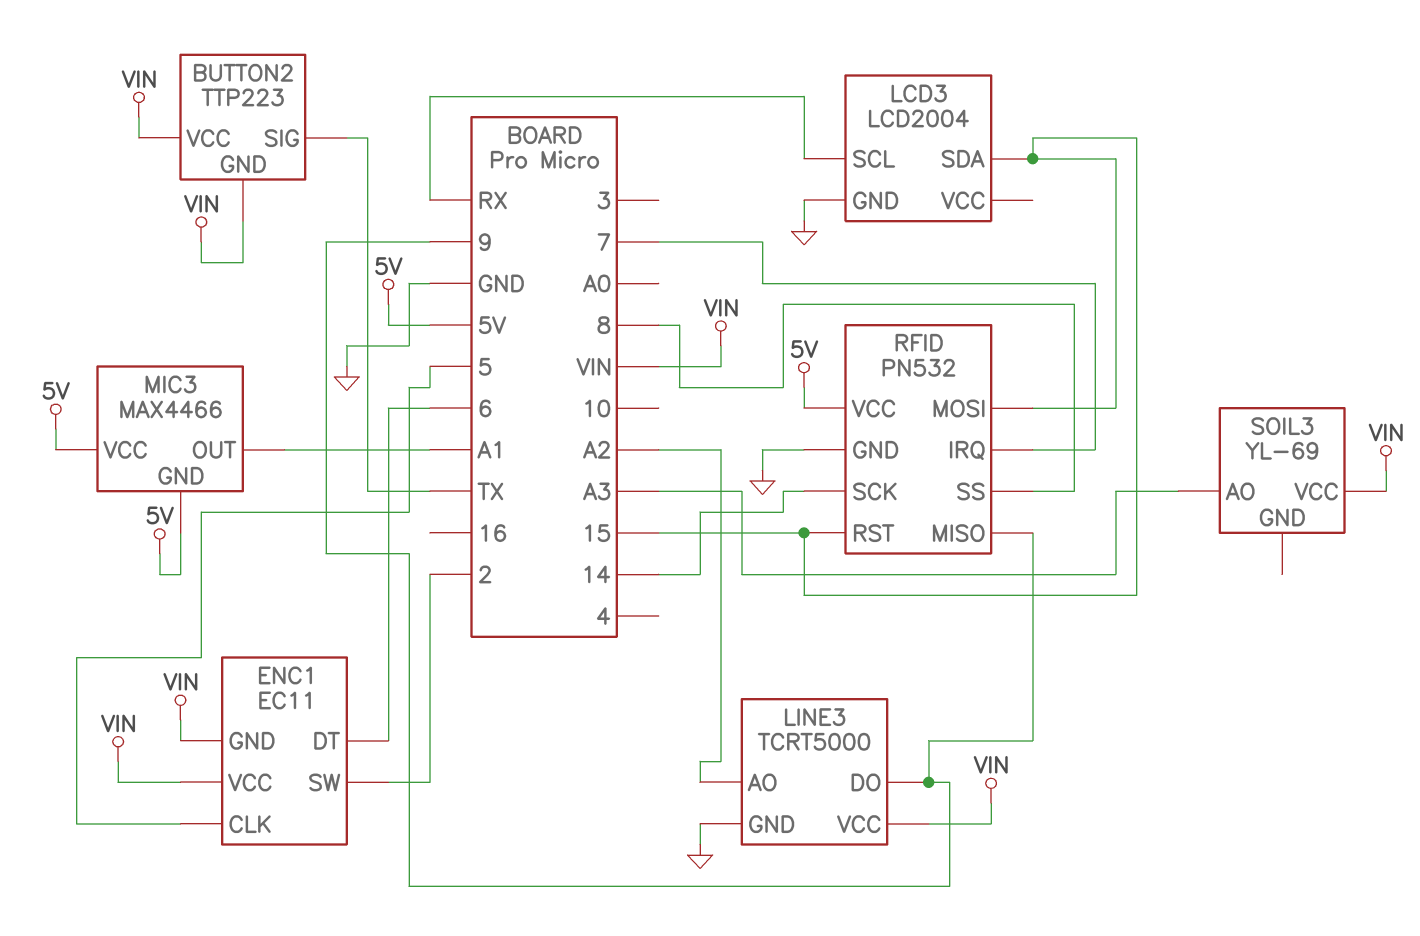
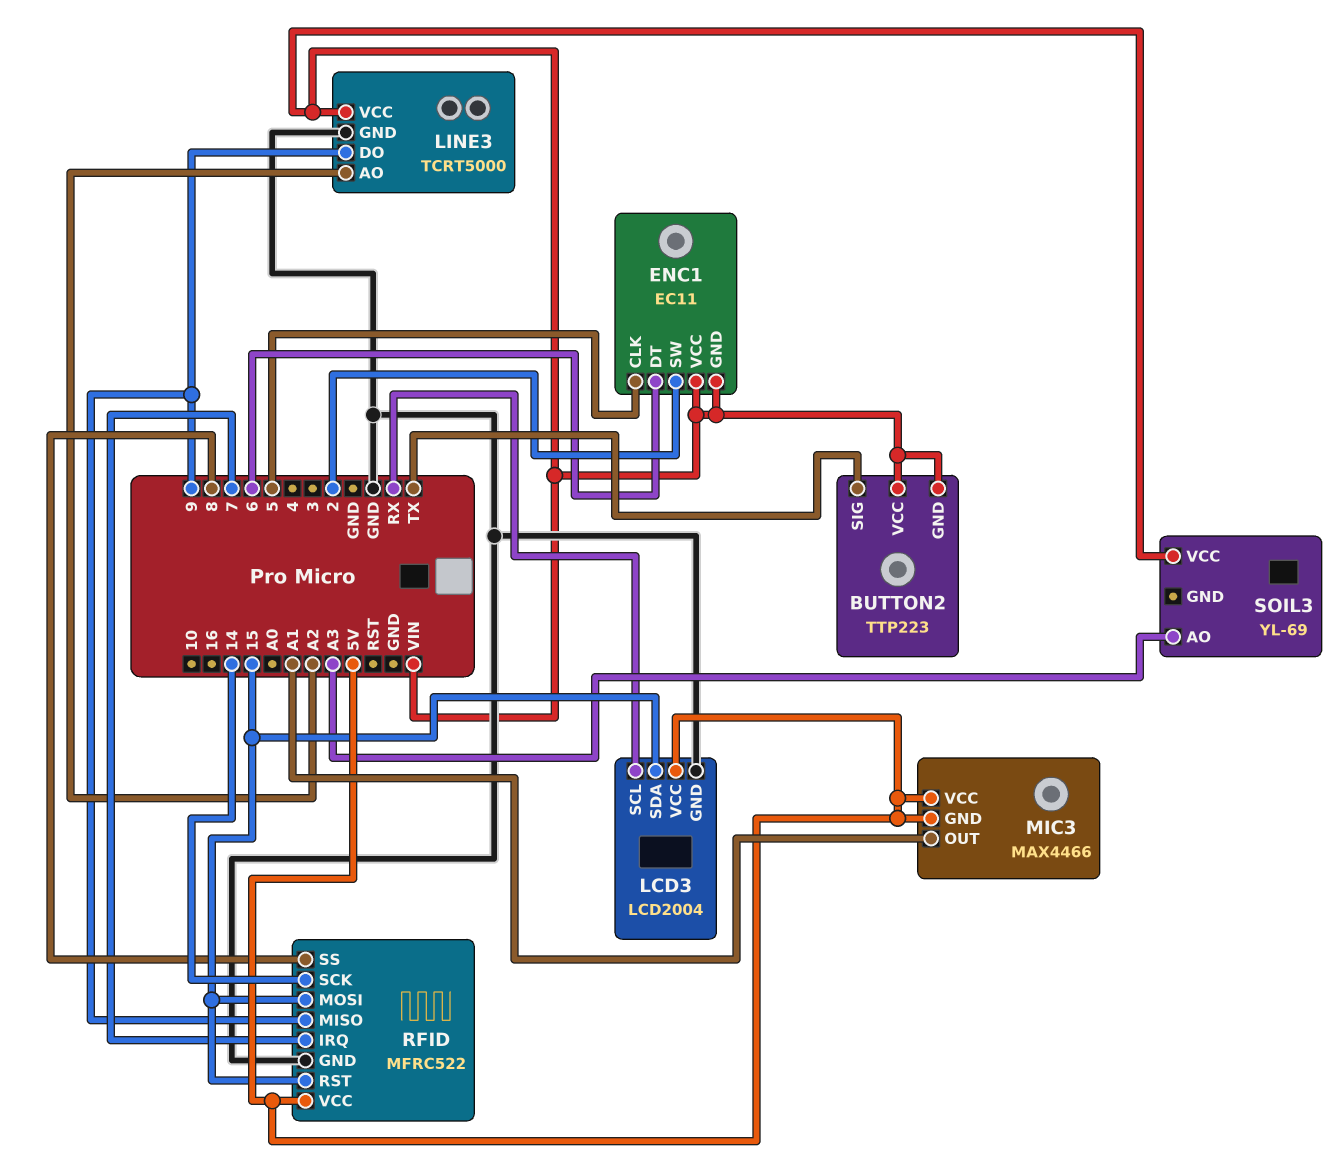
LCD3 pin VCC: none -> 5V
RFID: PN532 -> MFRC522

